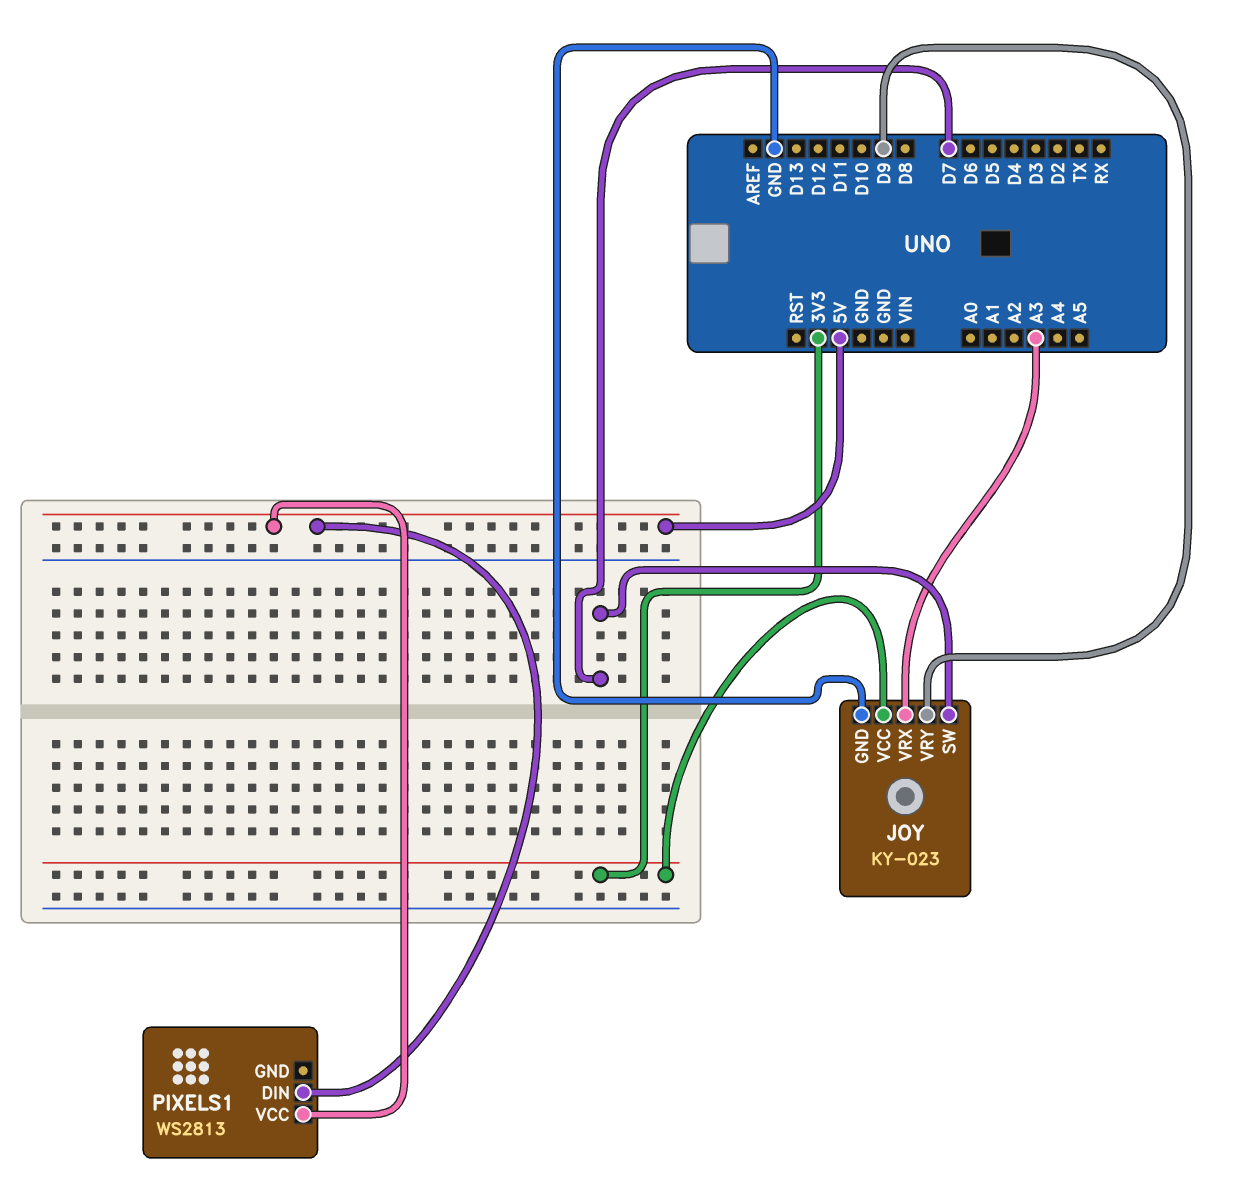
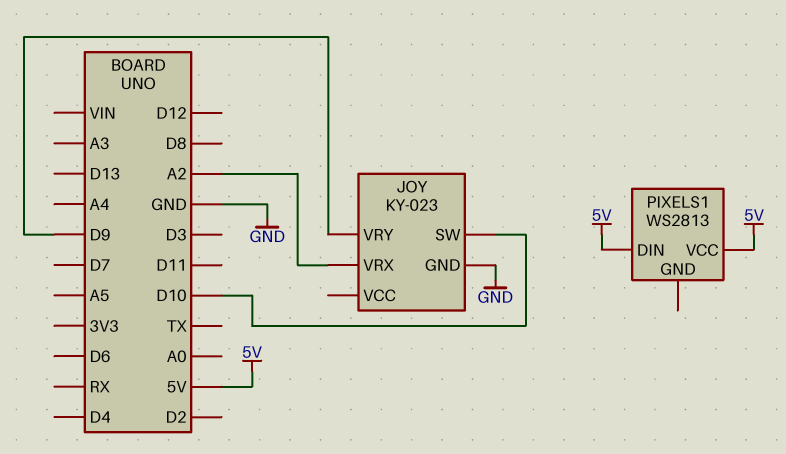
JOY pin SW: D7 -> D10
JOY pin VCC: 3V3 -> none
JOY pin VRX: A3 -> A2

